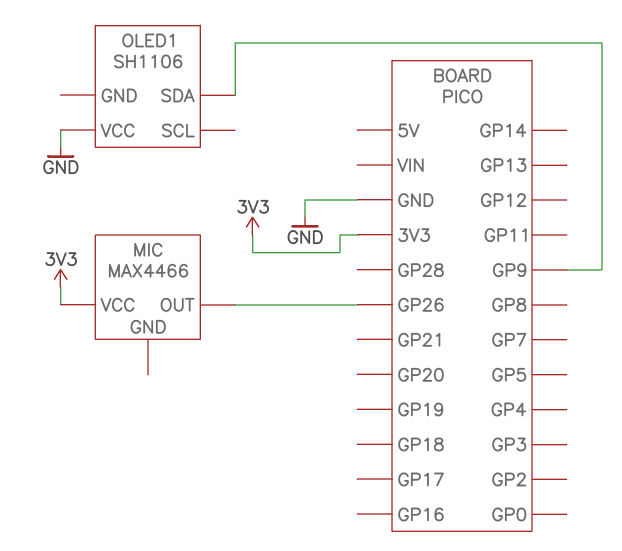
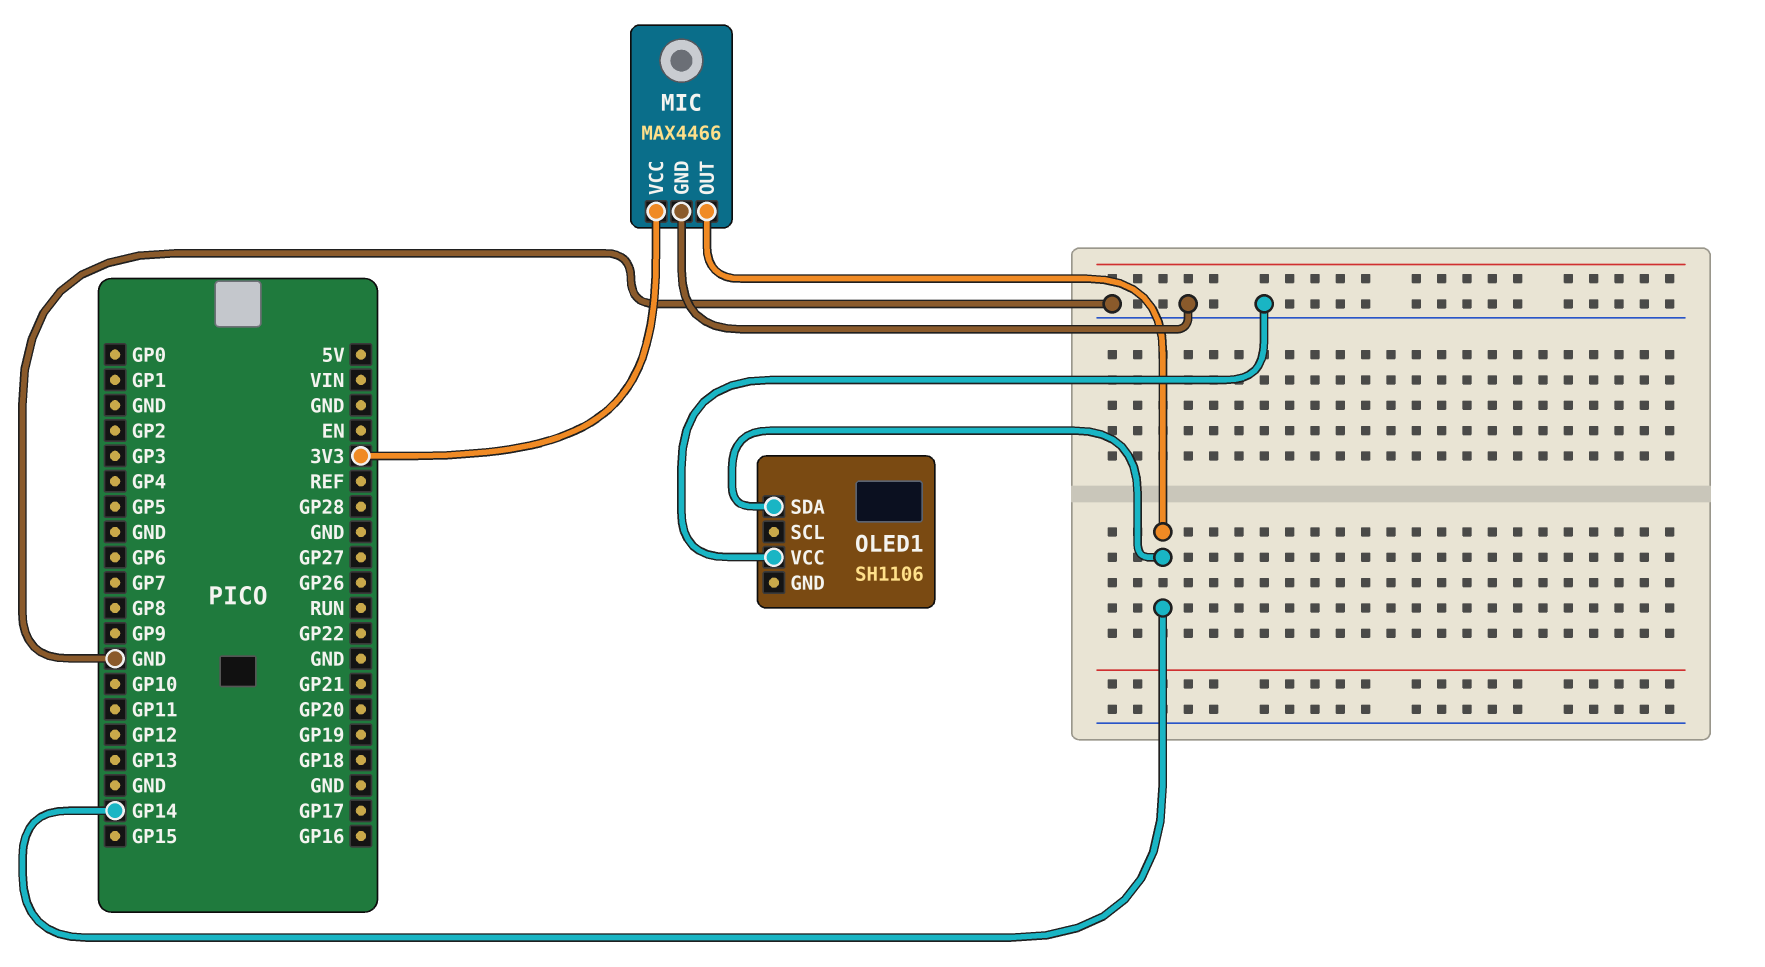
MIC pin GND: none -> GND
MIC pin OUT: GP26 -> GP14
OLED1 pin SDA: GP9 -> GP14

